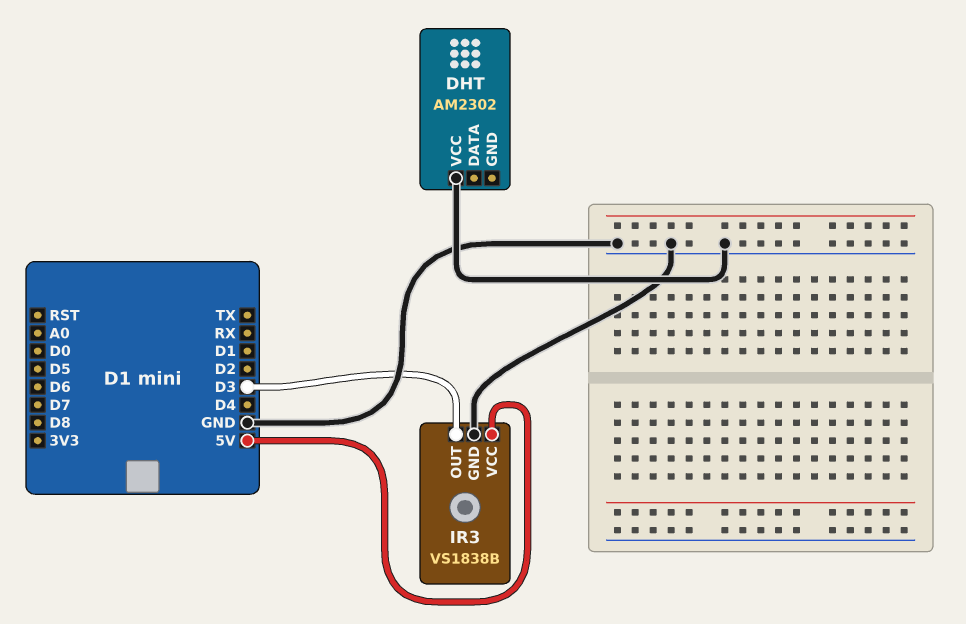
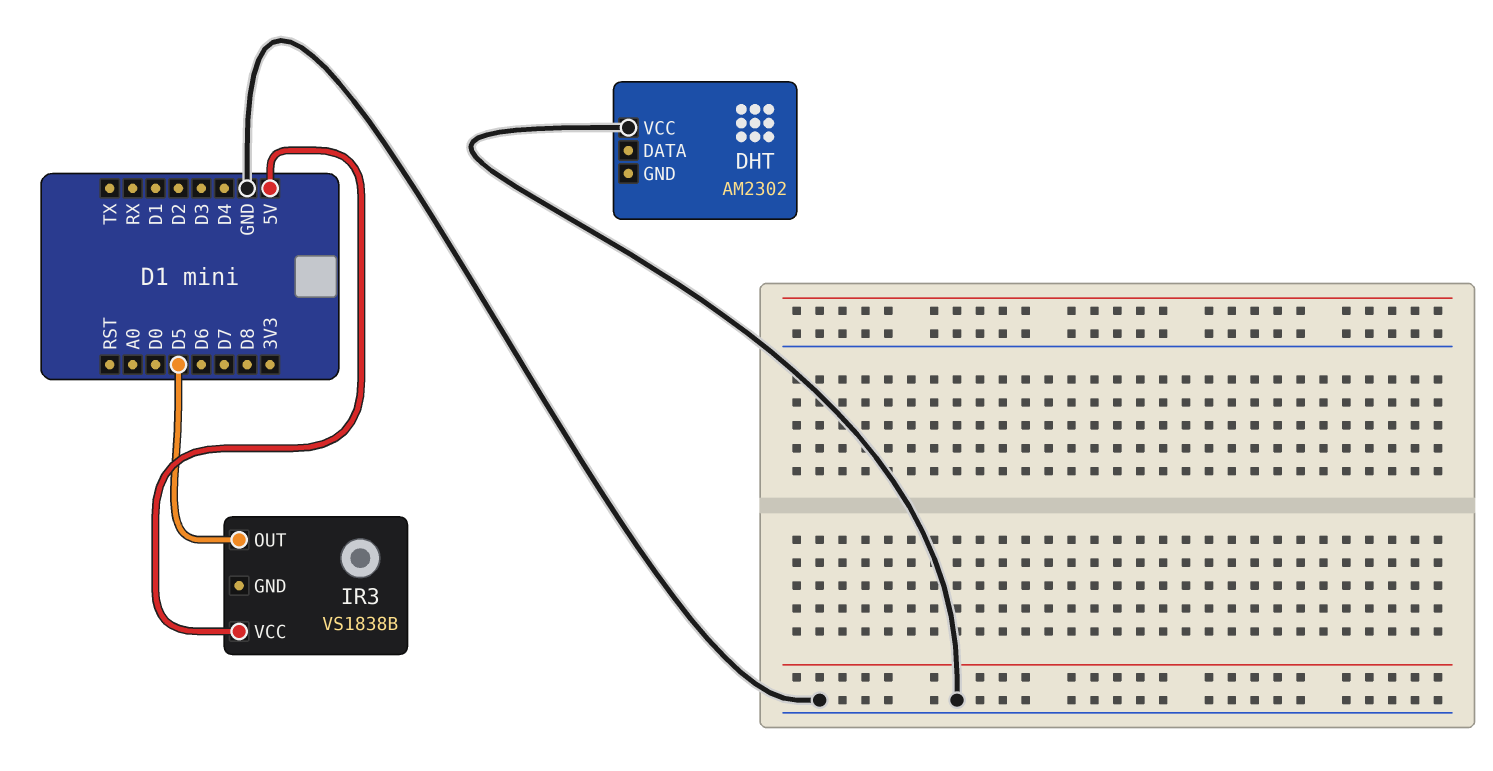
IR3 pin GND: GND -> none
IR3 pin OUT: D3 -> D5

